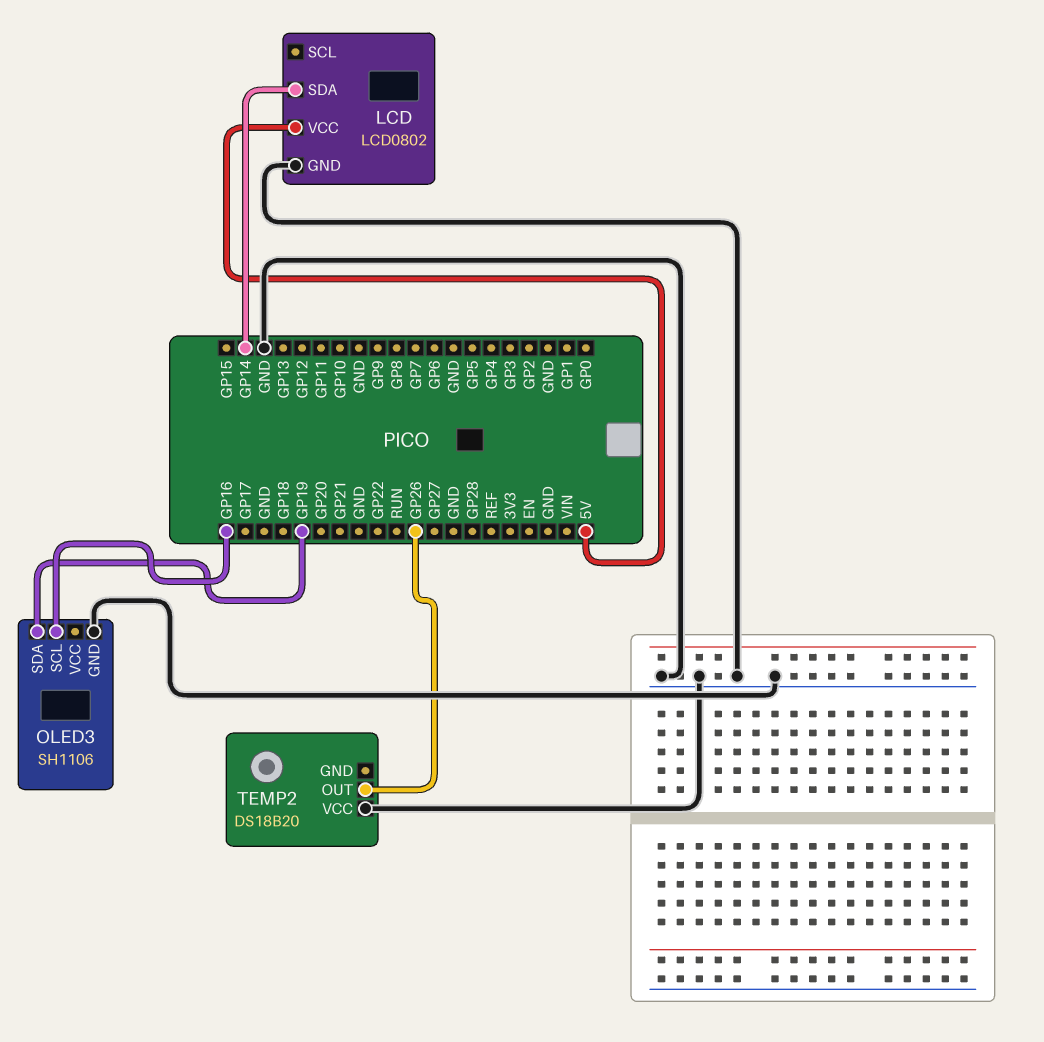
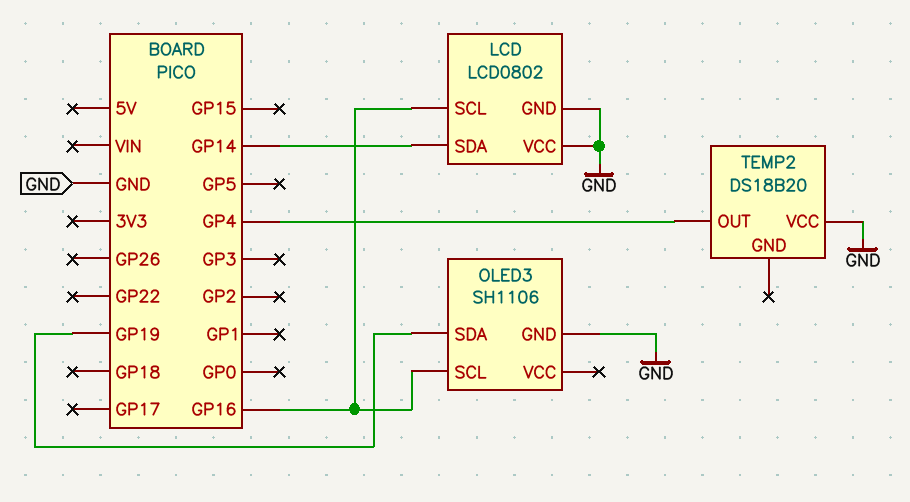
LCD pin SCL: none -> GP16
LCD pin VCC: 5V -> GND
TEMP2 pin OUT: GP26 -> GP4

